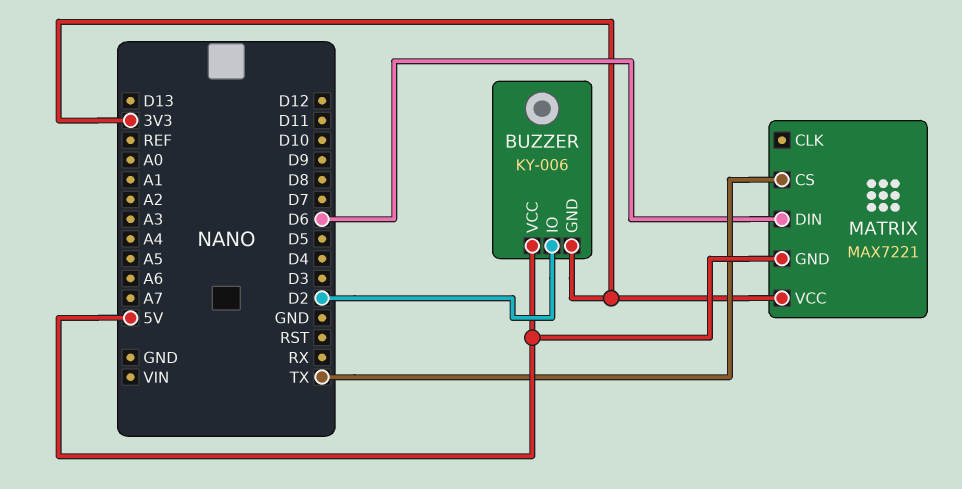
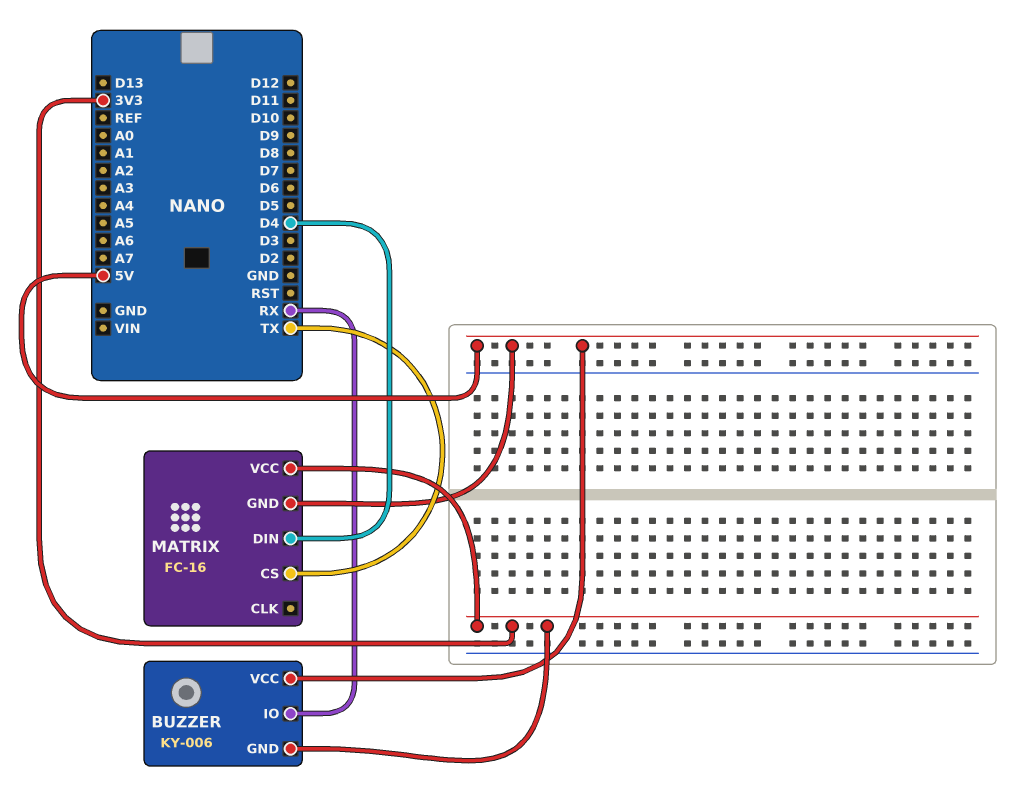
BUZZER pin IO: D2 -> RX
MATRIX: MAX7221 -> FC-16
MATRIX pin DIN: D6 -> D4

